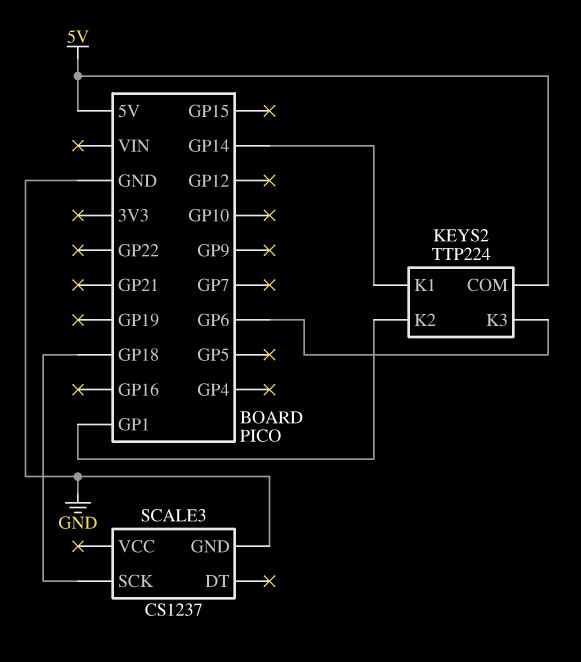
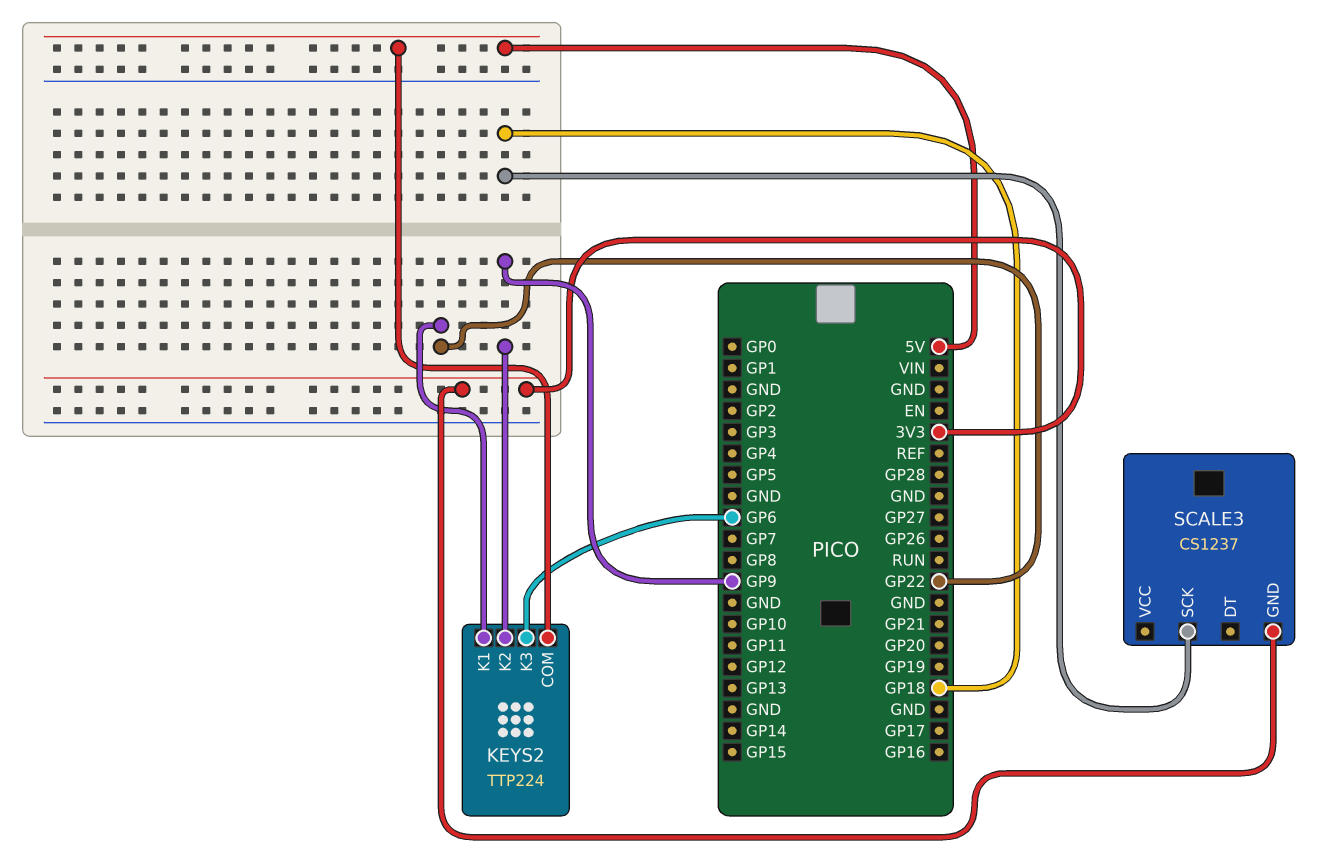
KEYS2 pin K1: GP14 -> GP22
KEYS2 pin K2: GP1 -> GP9
SCALE3 pin GND: GND -> 3V3

